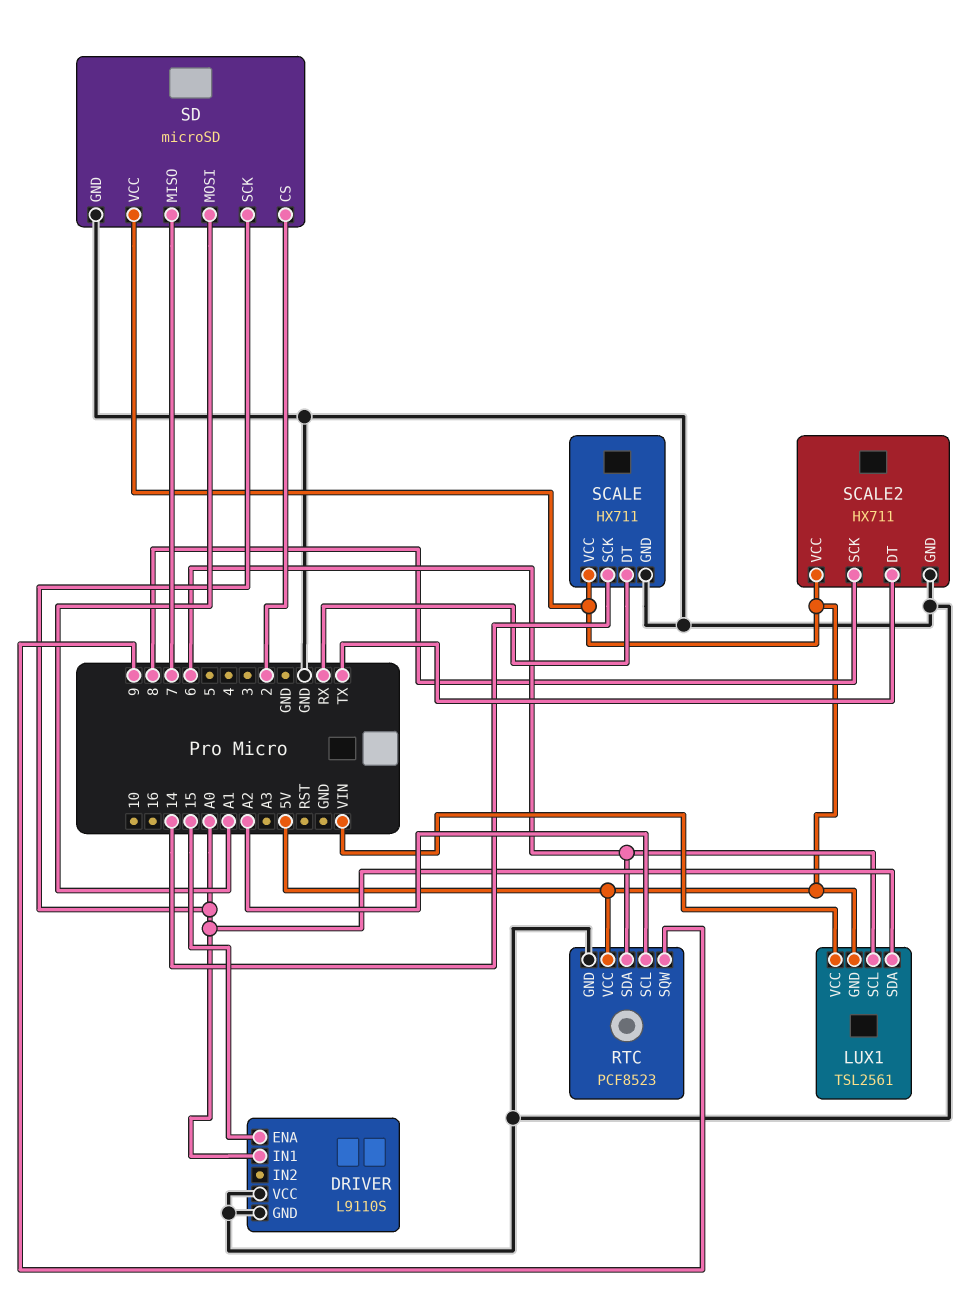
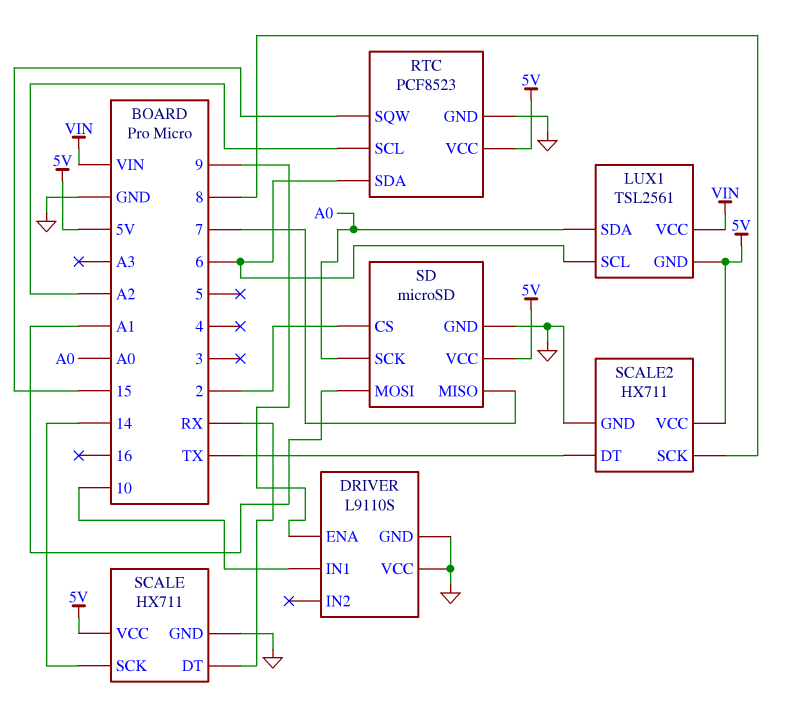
DRIVER pin ENA: 15 -> 9
DRIVER pin IN1: A0 -> 10
RTC pin SQW: 9 -> 15

